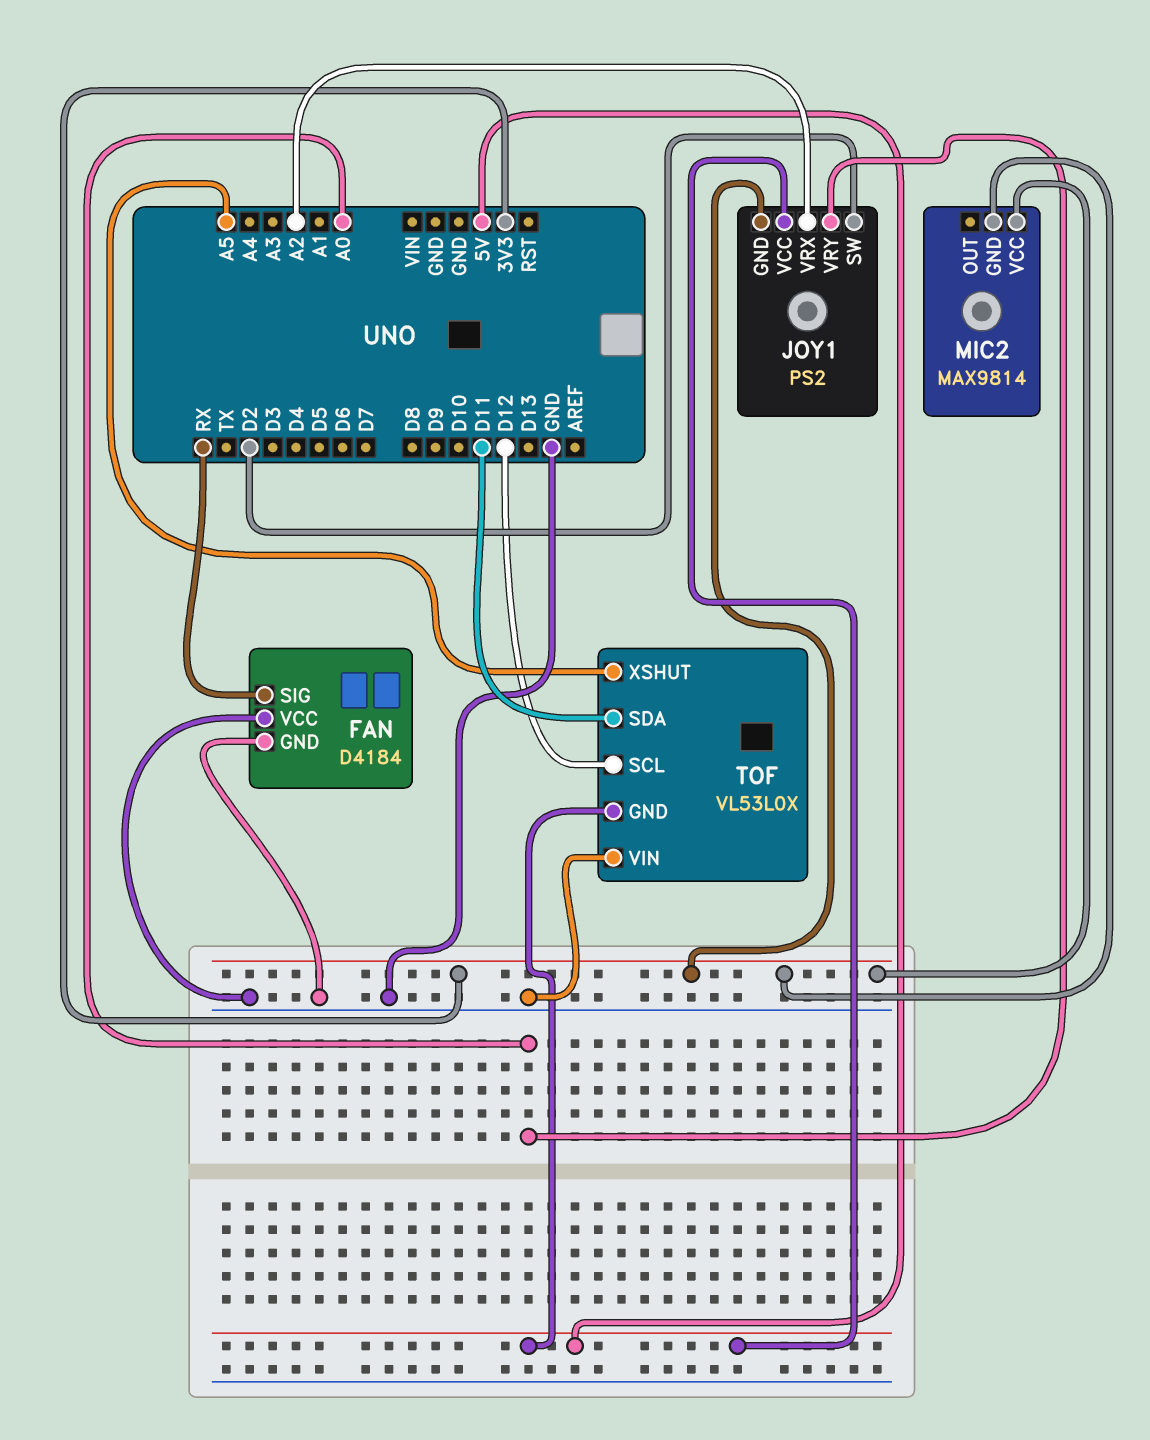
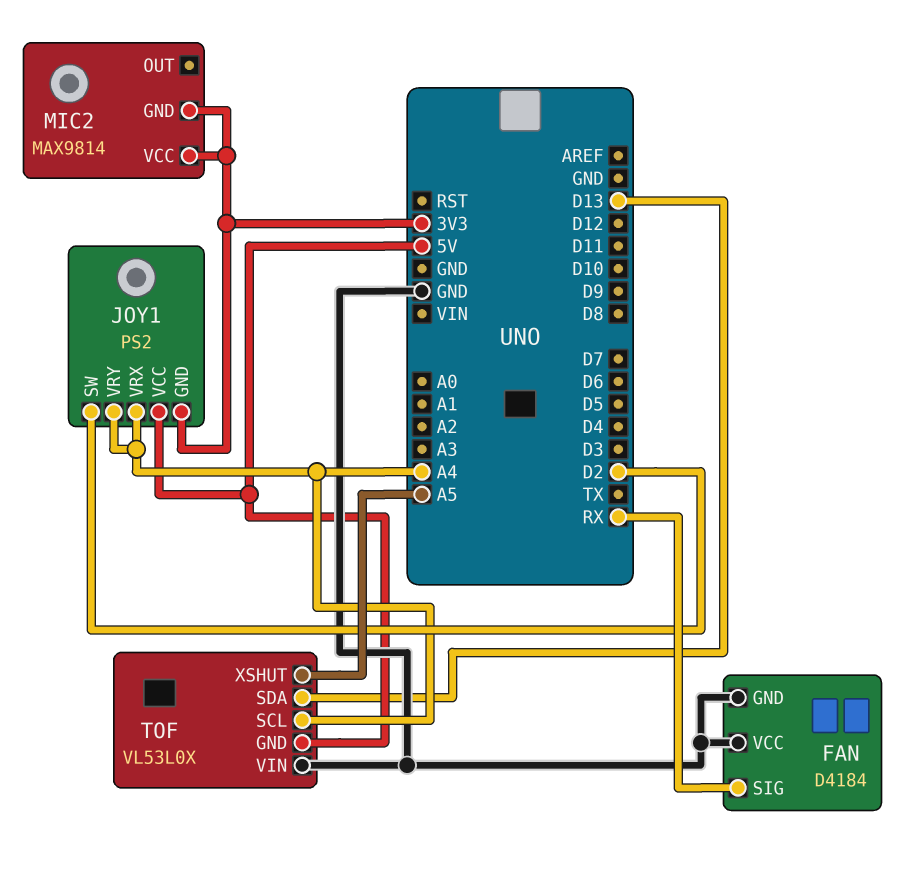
JOY1 pin VRX: A2 -> A4
JOY1 pin VRY: A0 -> A4
TOF pin SCL: D12 -> A4
TOF pin SDA: D11 -> D13

